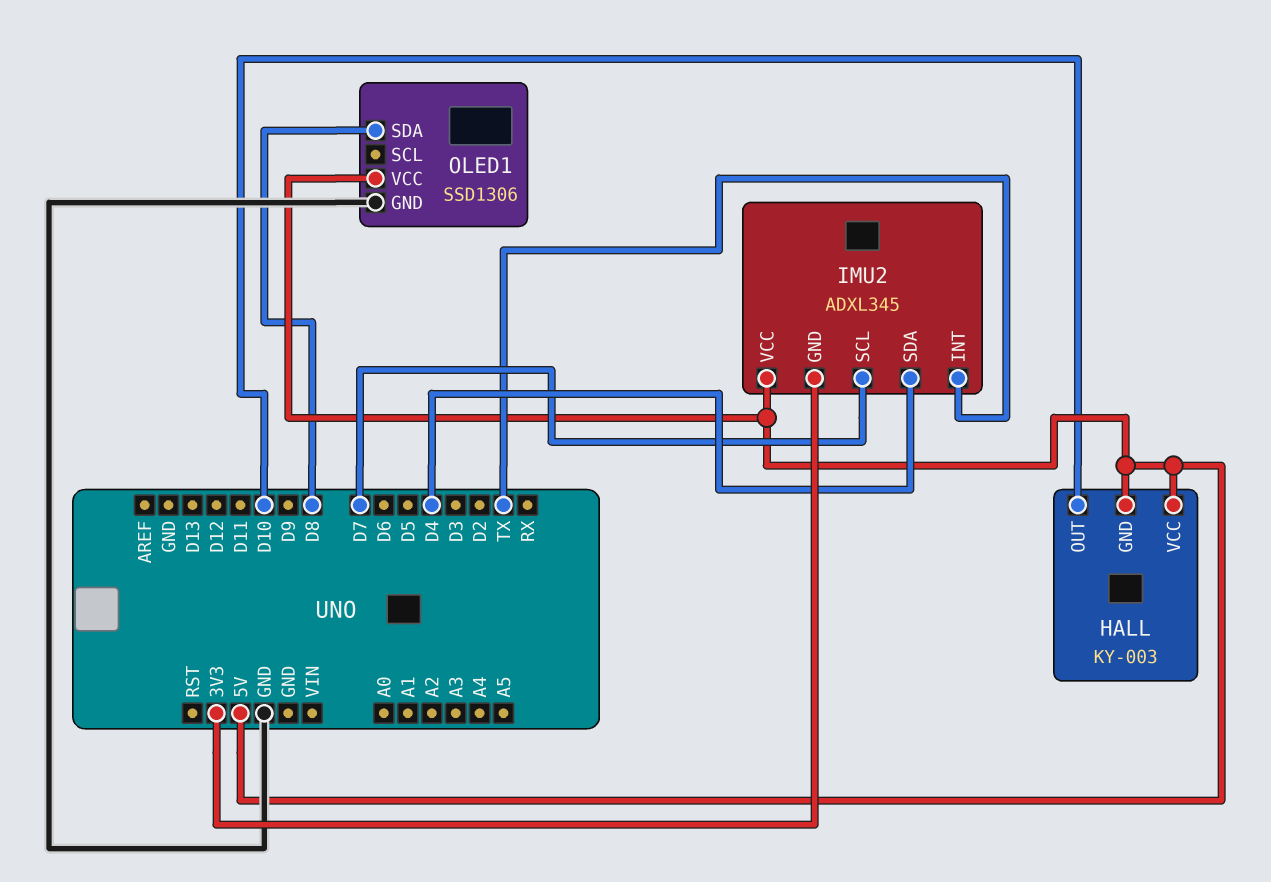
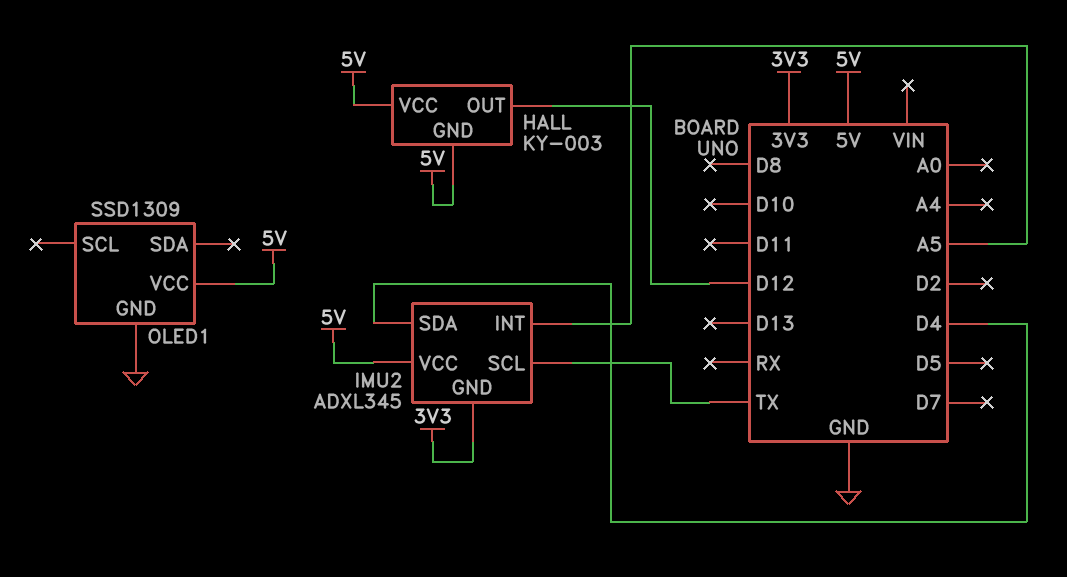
HALL pin OUT: D10 -> D12
IMU2 pin INT: TX -> A5
IMU2 pin SCL: D7 -> TX
OLED1: SSD1306 -> SSD1309
OLED1 pin SDA: D8 -> none

